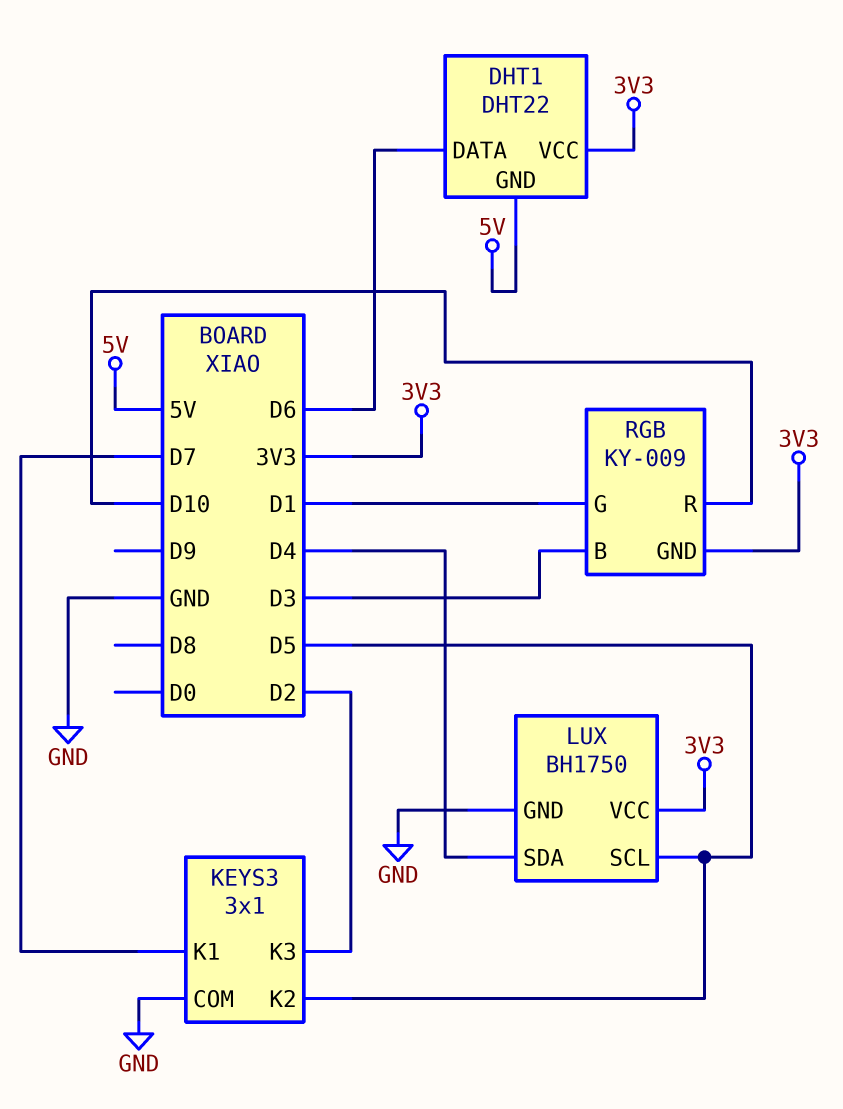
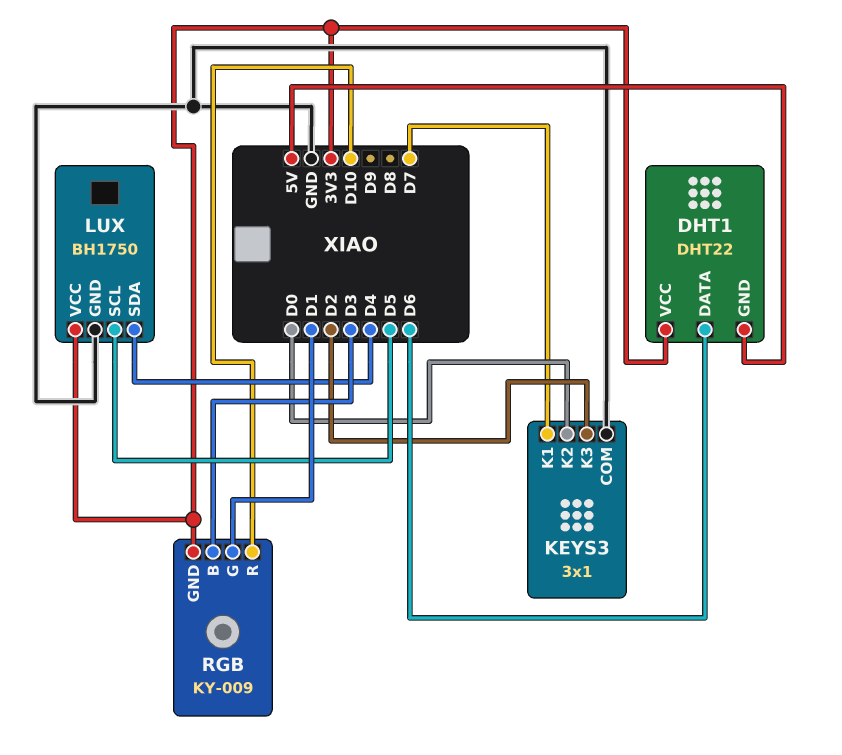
KEYS3 pin K2: D5 -> D0

